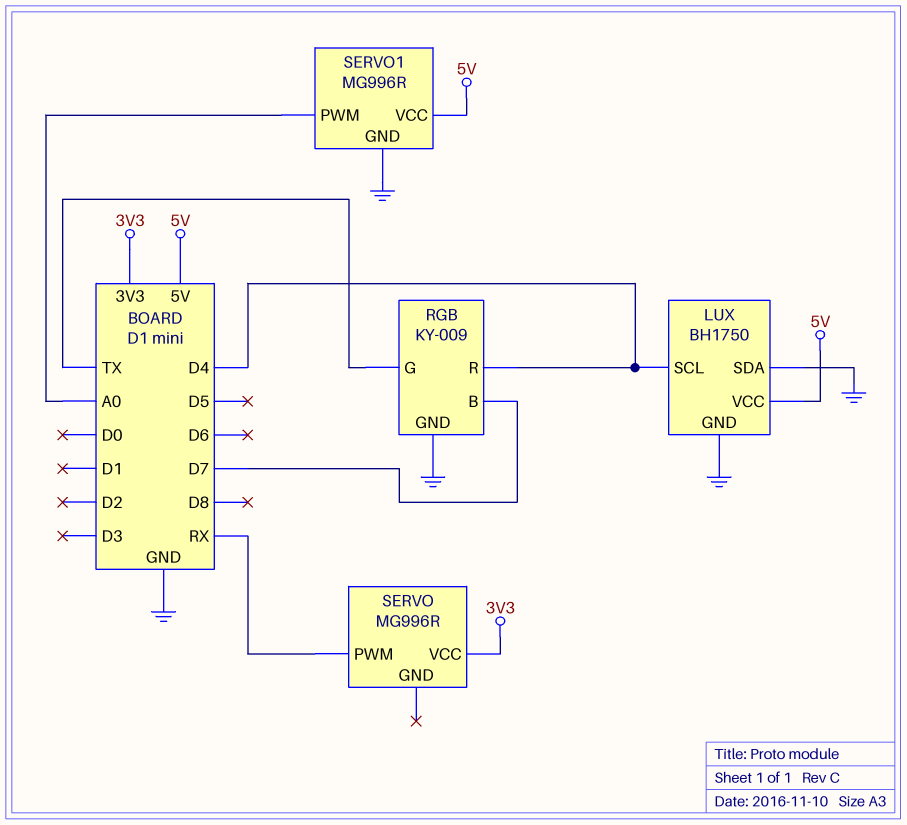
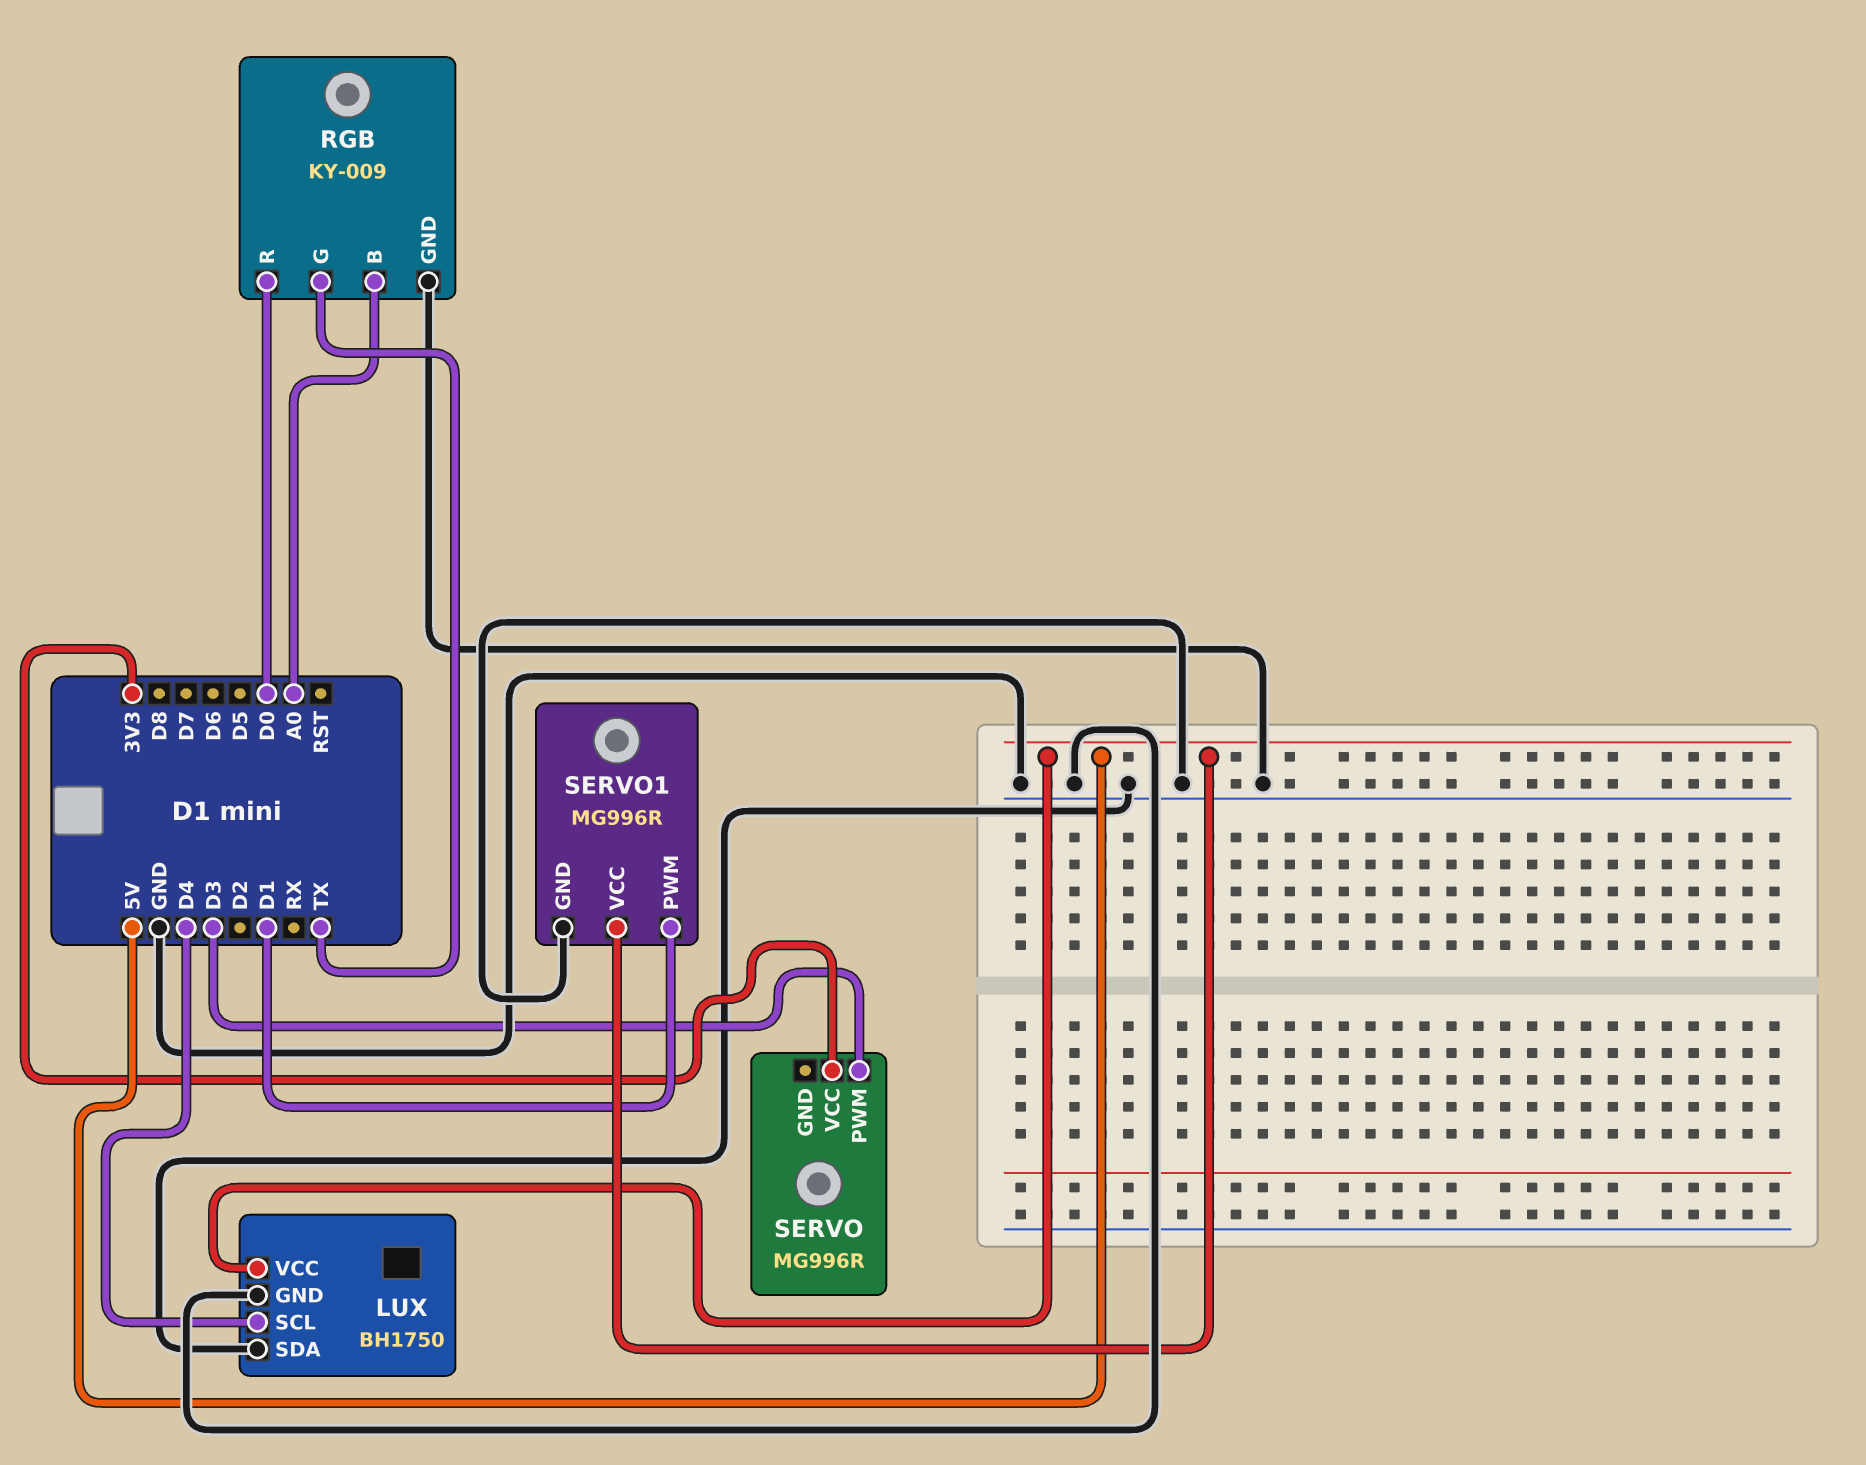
RGB pin B: D7 -> A0
RGB pin R: D4 -> D0
SERVO pin PWM: RX -> D3
SERVO1 pin PWM: A0 -> D1

